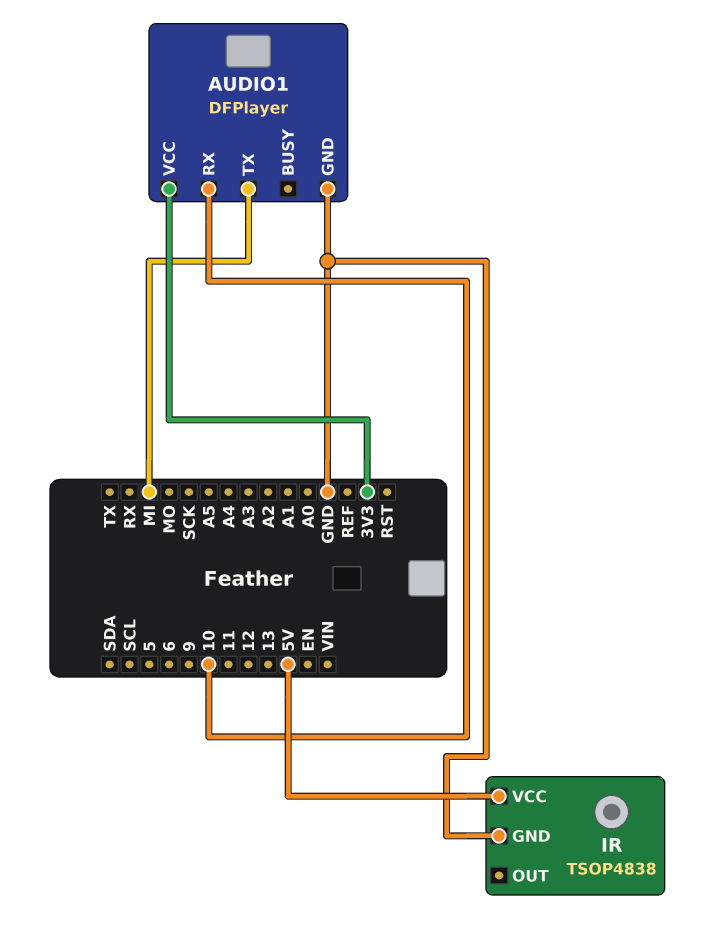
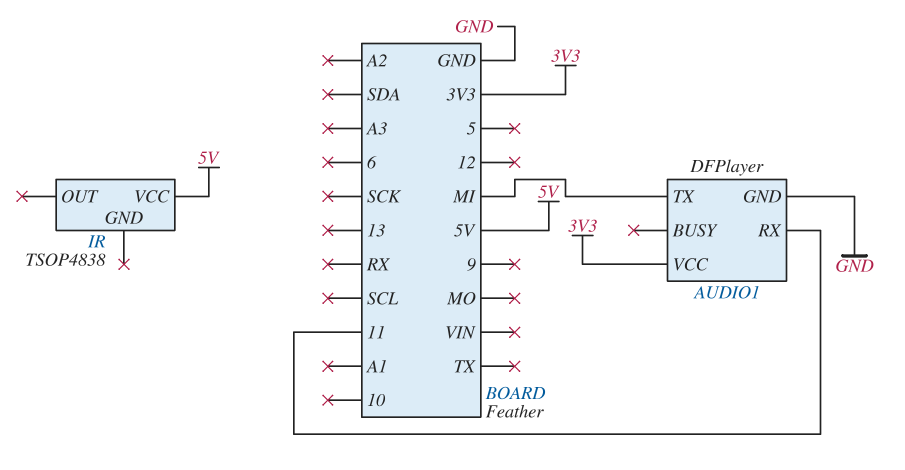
AUDIO1 pin RX: 10 -> 11
IR pin GND: GND -> none

